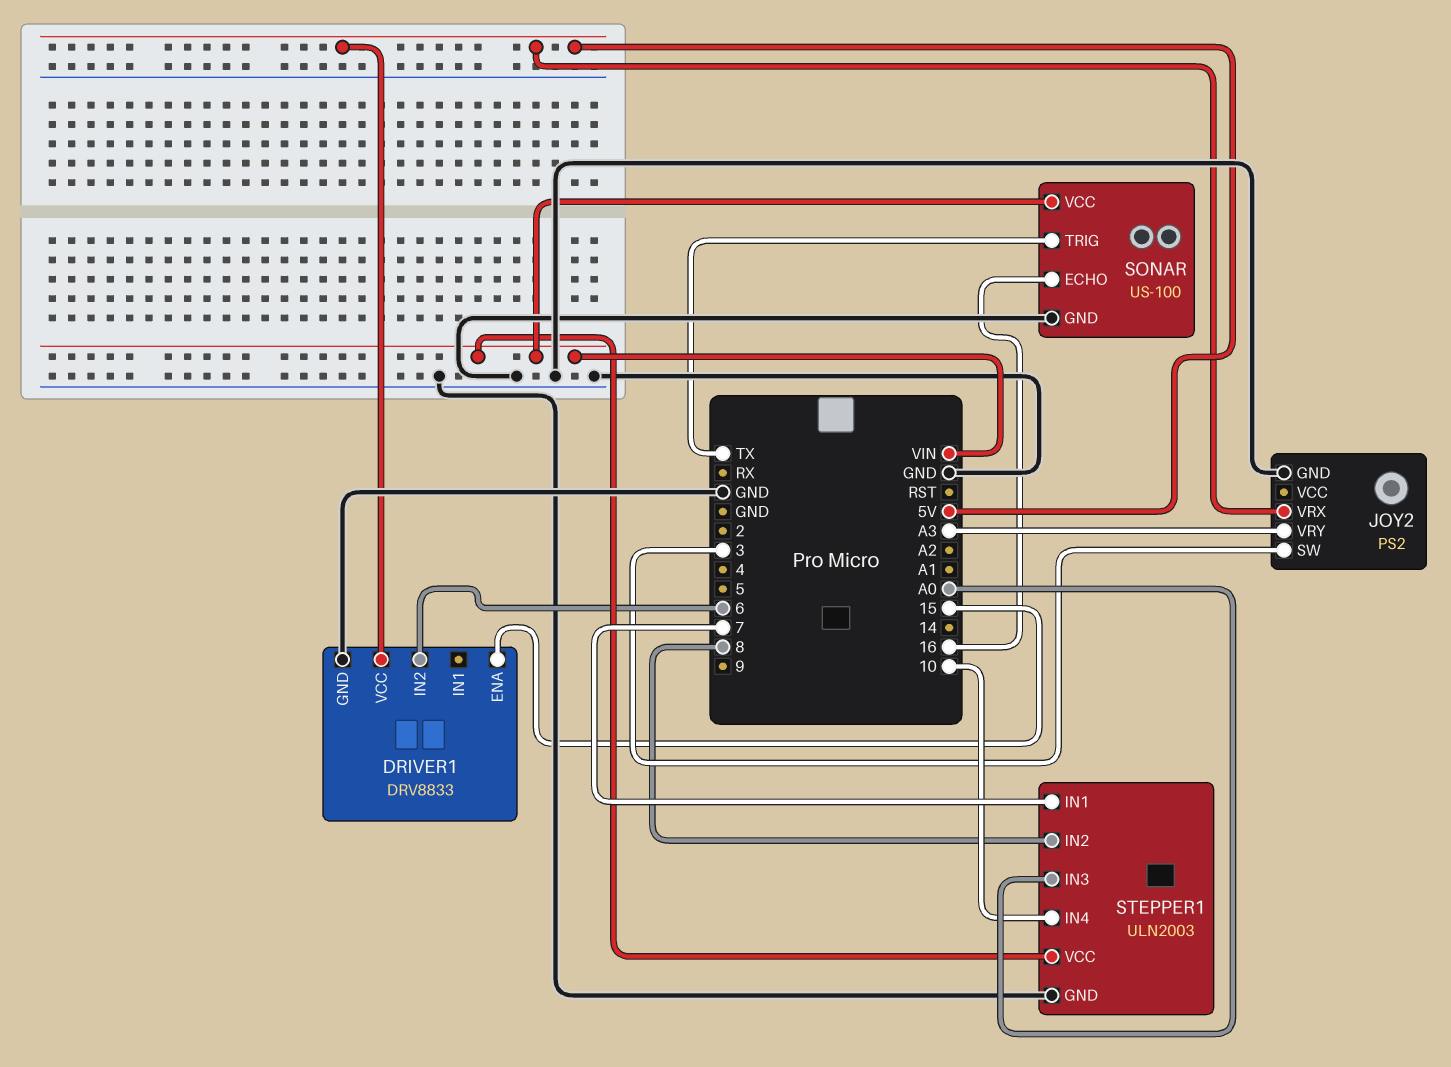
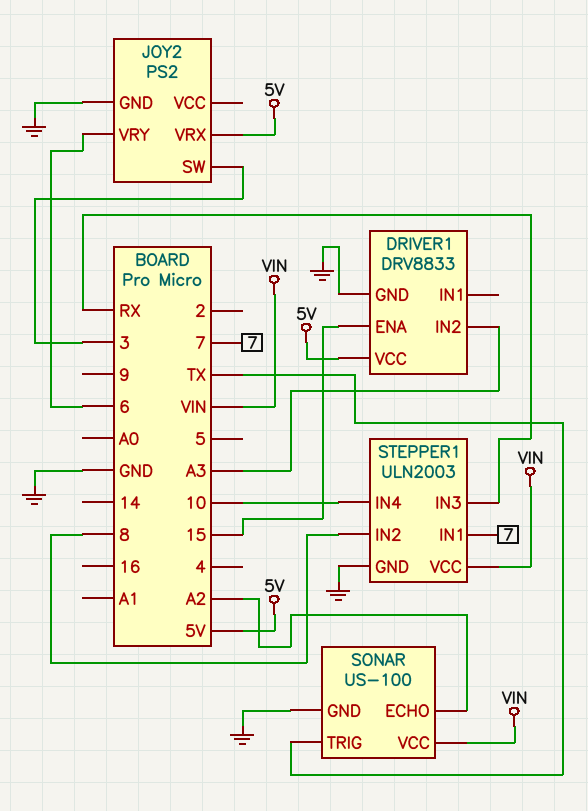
DRIVER1 pin IN2: 6 -> A3
JOY2 pin VRY: A3 -> 6
SONAR pin ECHO: 16 -> A2
STEPPER1 pin IN3: A0 -> RX

